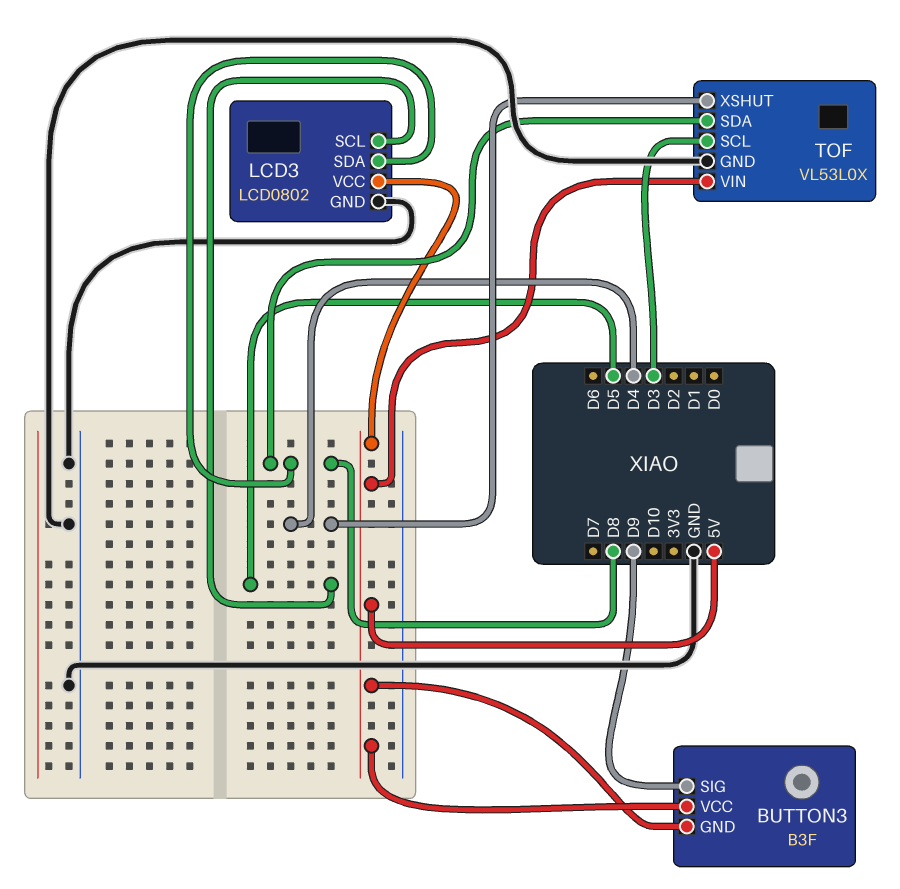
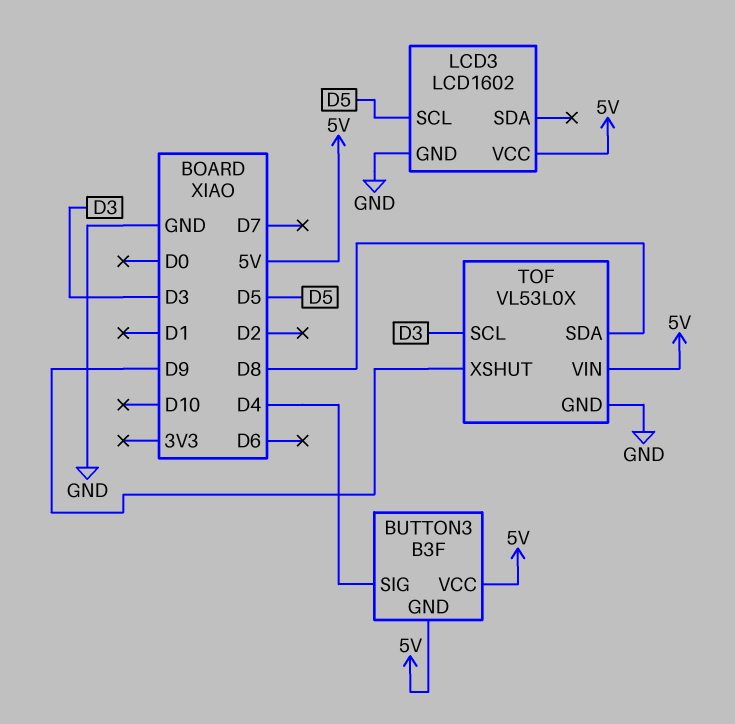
BUTTON3 pin SIG: D9 -> D4
LCD3: LCD0802 -> LCD1602
LCD3 pin SDA: D8 -> none
TOF pin XSHUT: D4 -> D9

